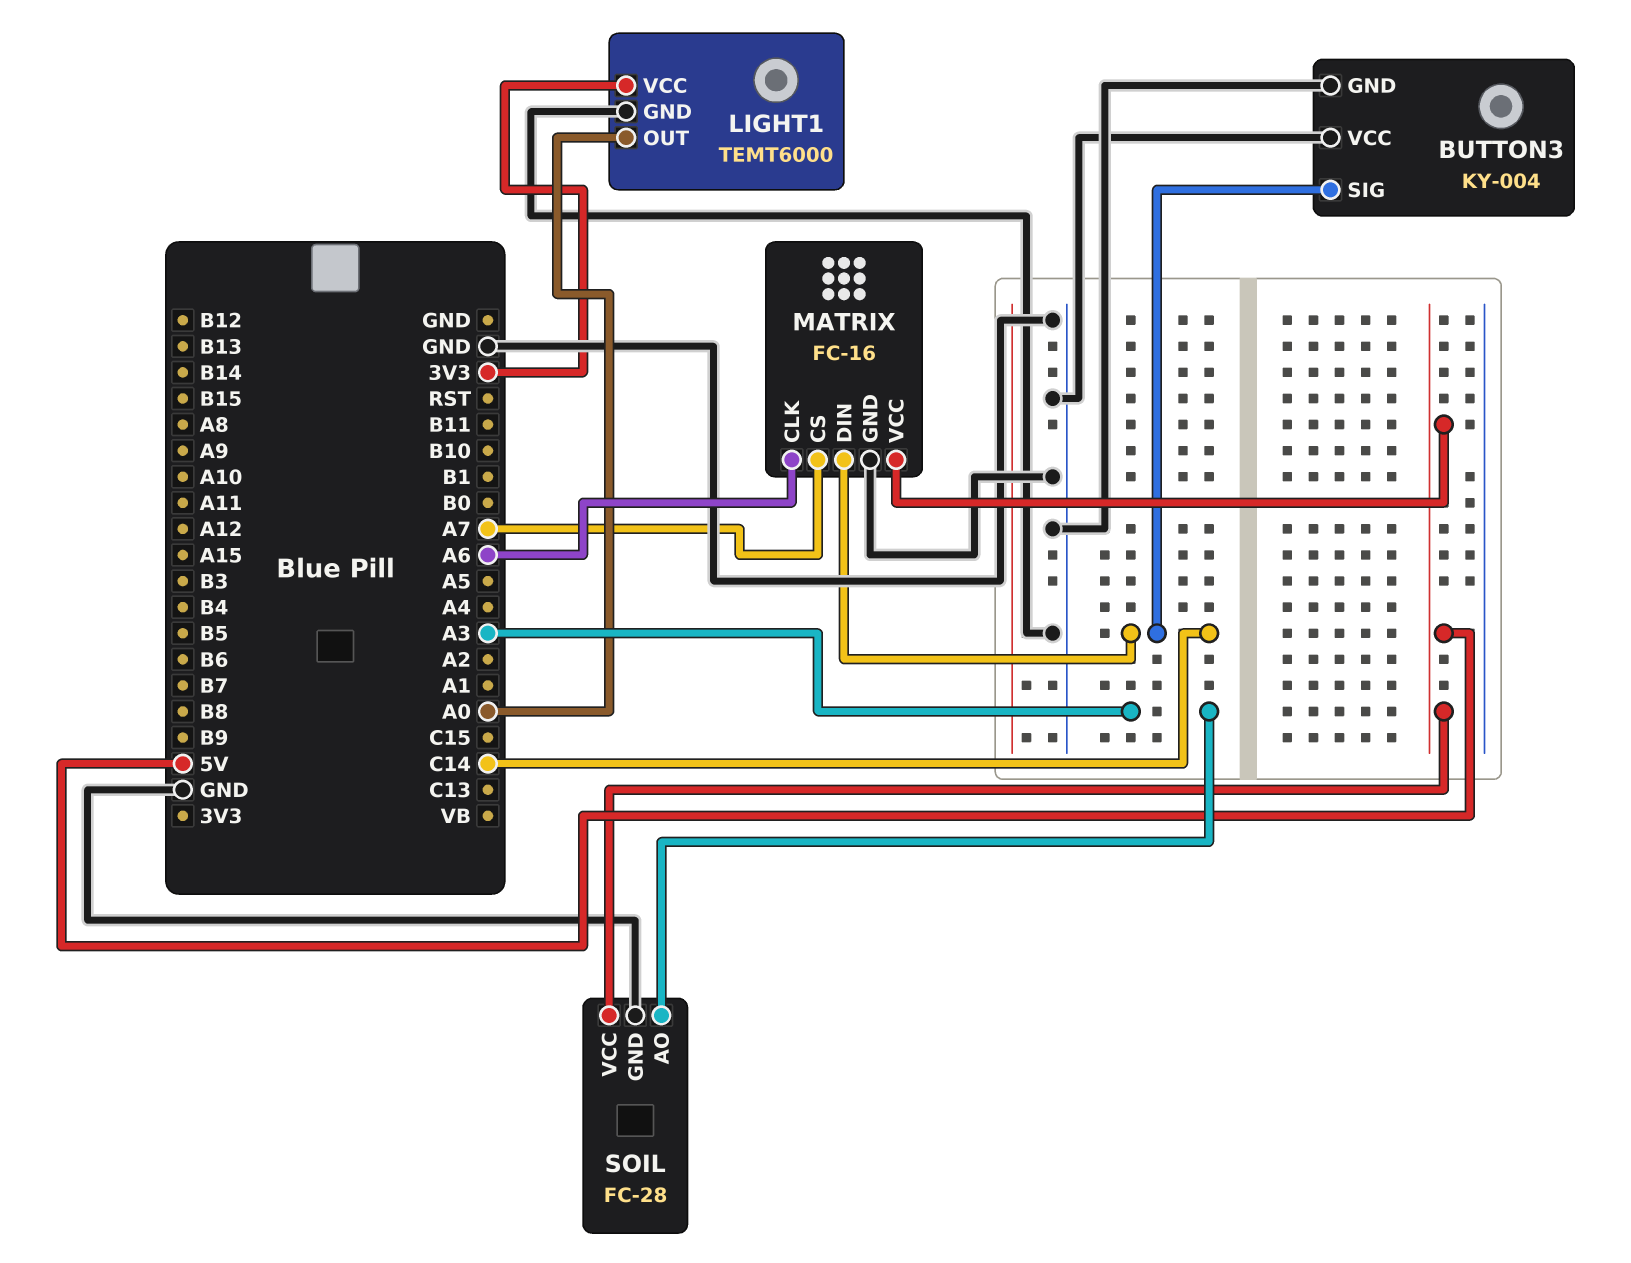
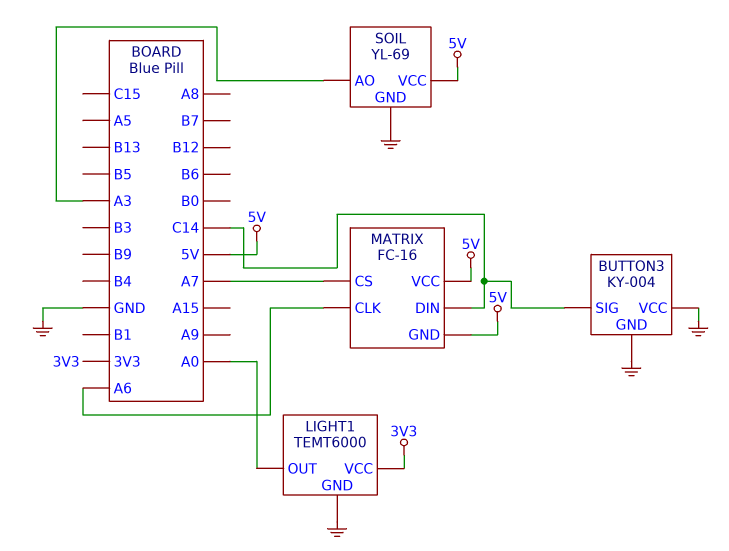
MATRIX pin GND: GND -> 5V
SOIL: FC-28 -> YL-69

